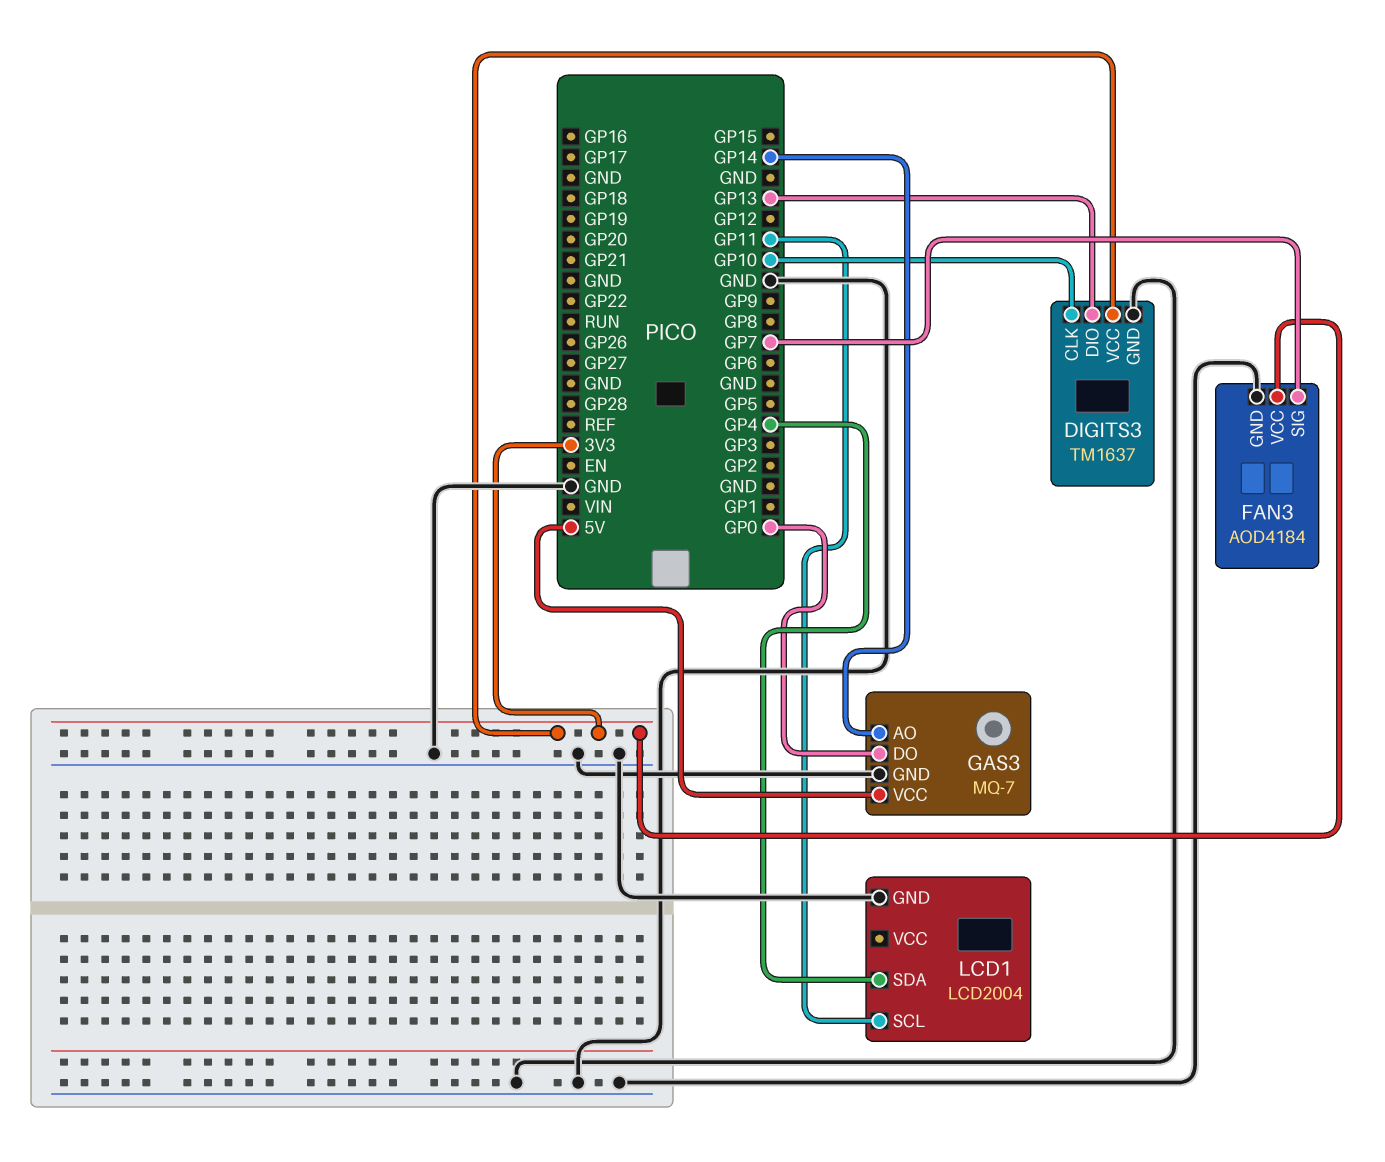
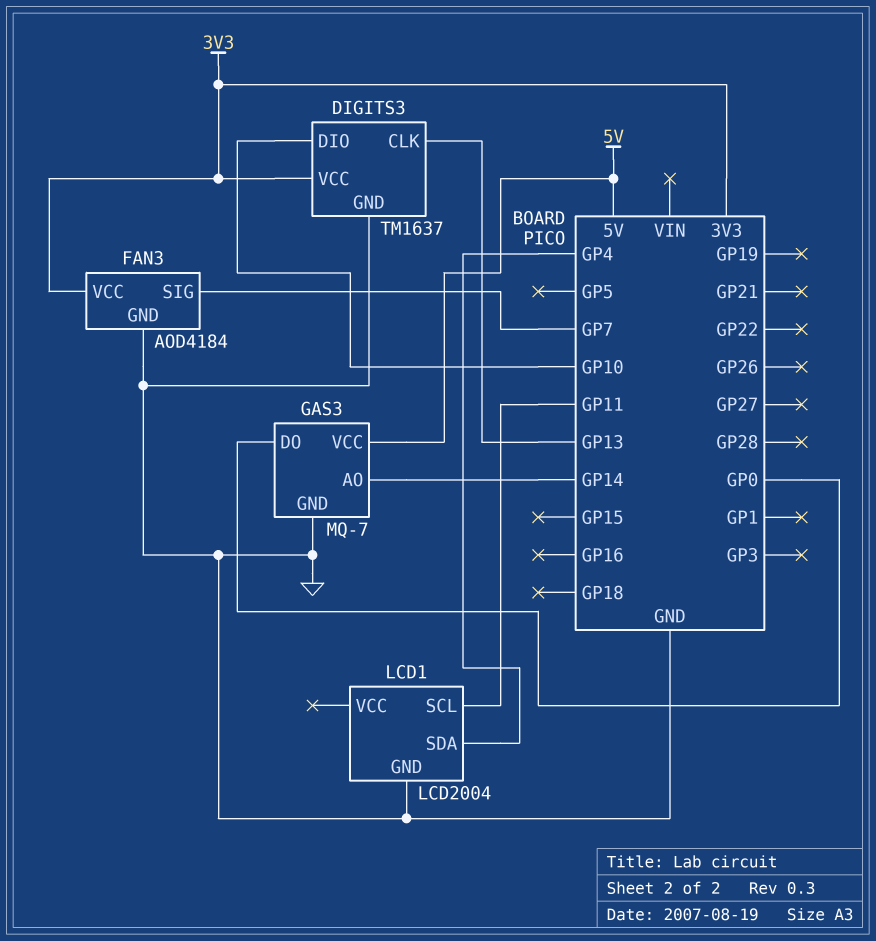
DIGITS3 pin CLK: GP10 -> GP13
DIGITS3 pin DIO: GP13 -> GP10

